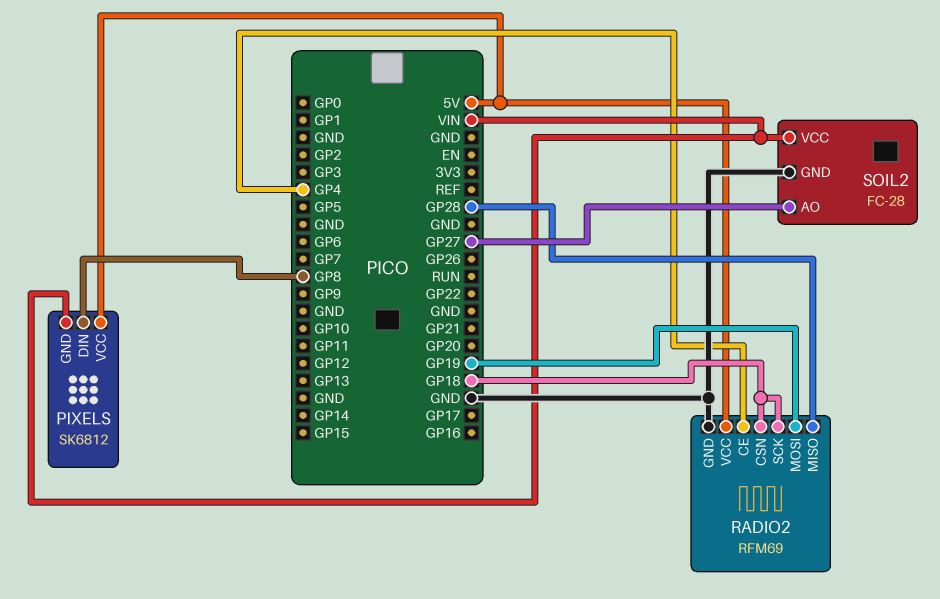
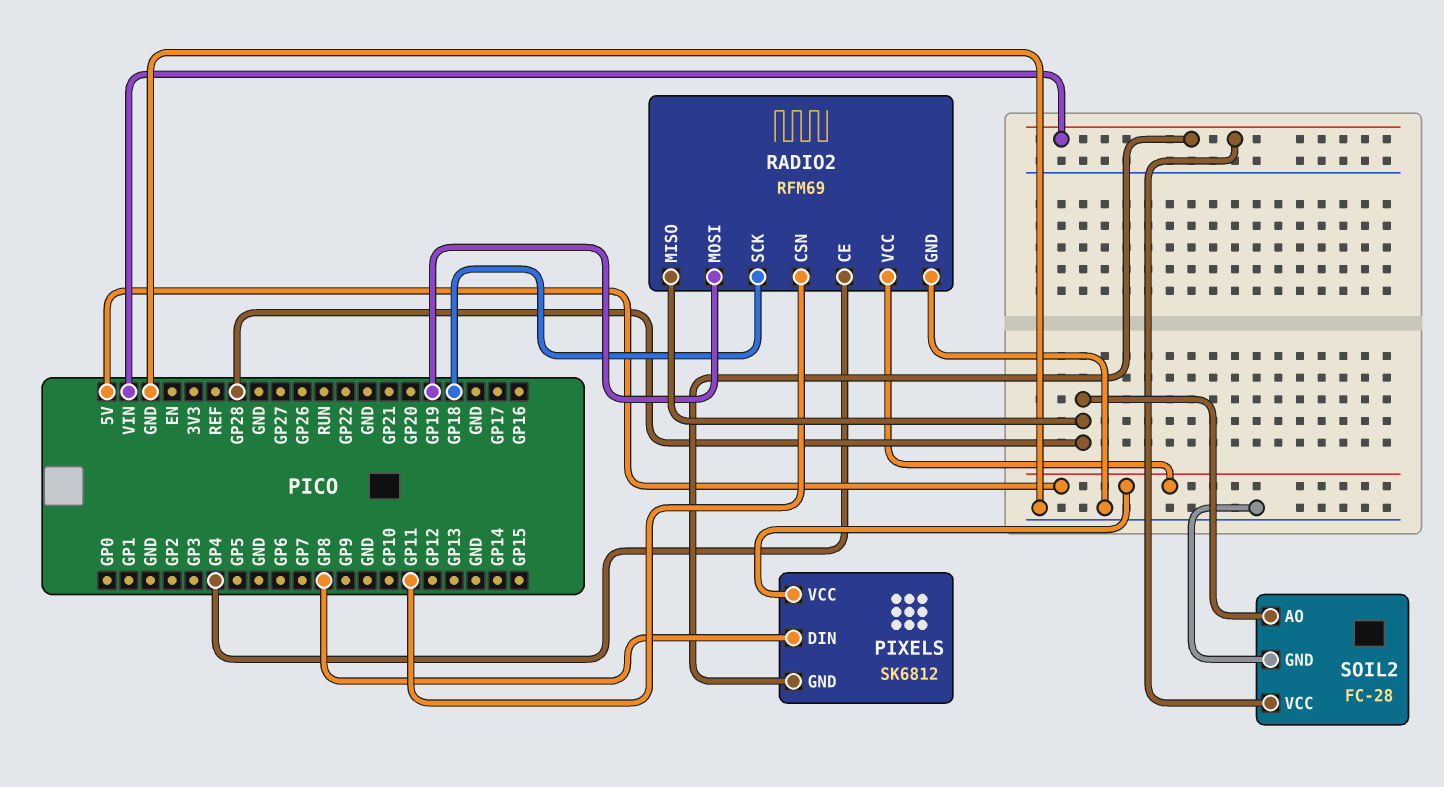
RADIO2 pin CSN: GP18 -> GP11
SOIL2 pin AO: GP27 -> GP28

